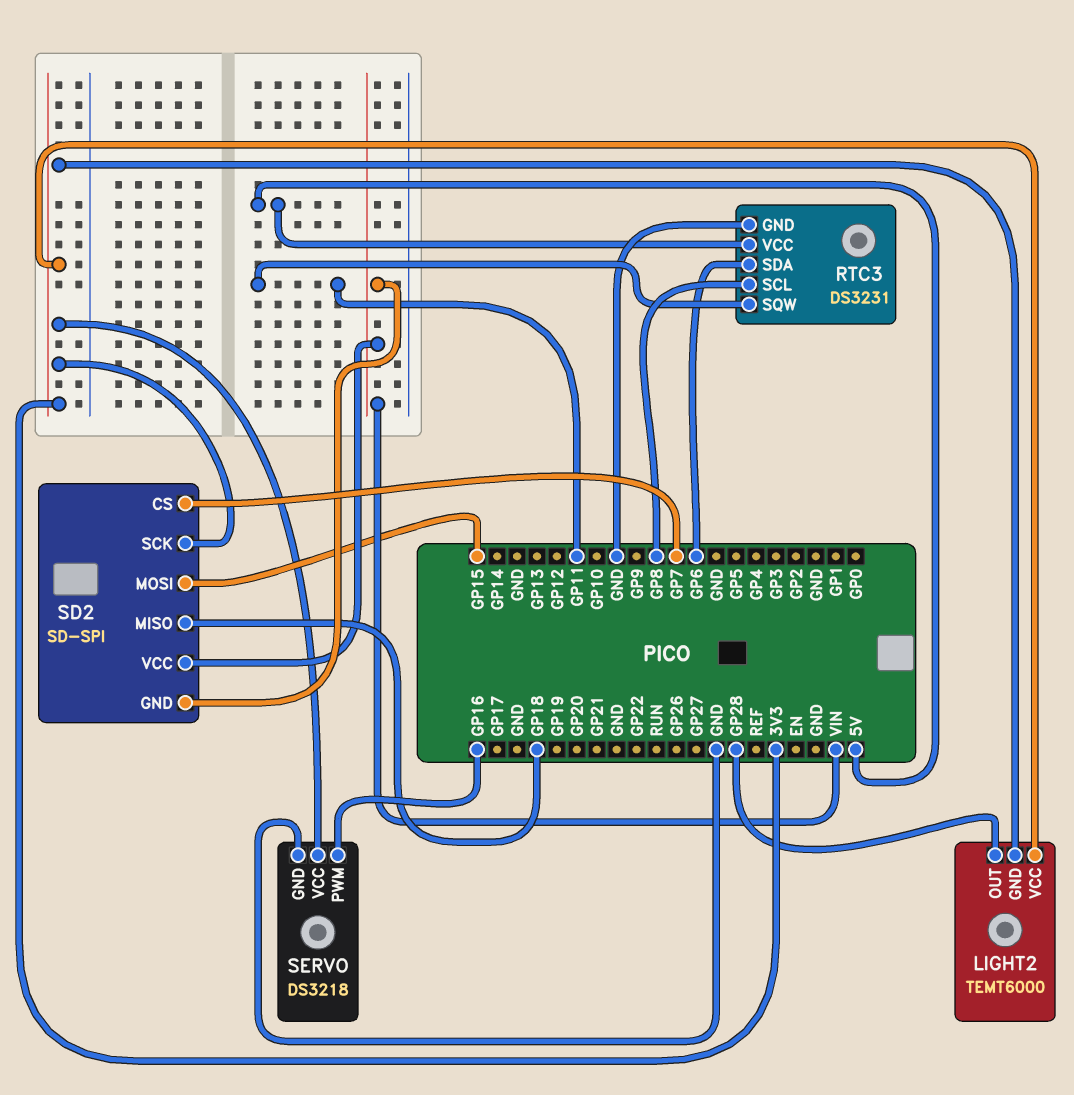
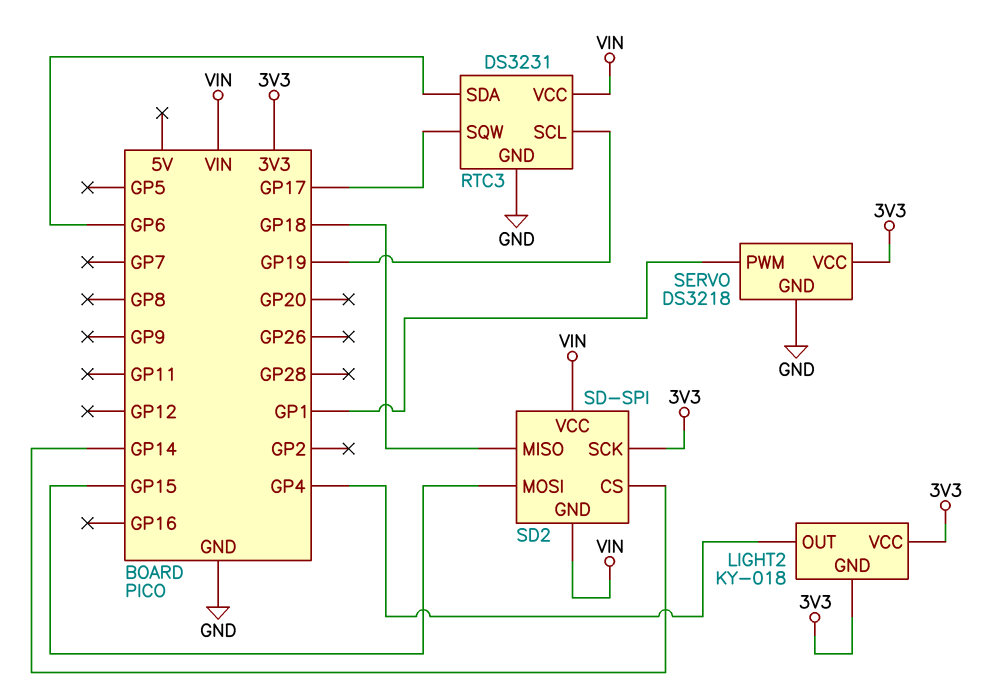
LIGHT2: TEMT6000 -> KY-018
LIGHT2 pin OUT: GP28 -> GP4
RTC3 pin SCL: GP8 -> GP19
RTC3 pin SQW: GP11 -> GP17
RTC3 pin VCC: 5V -> VIN
SD2 pin CS: GP7 -> GP14
SERVO pin PWM: GP16 -> GP1

